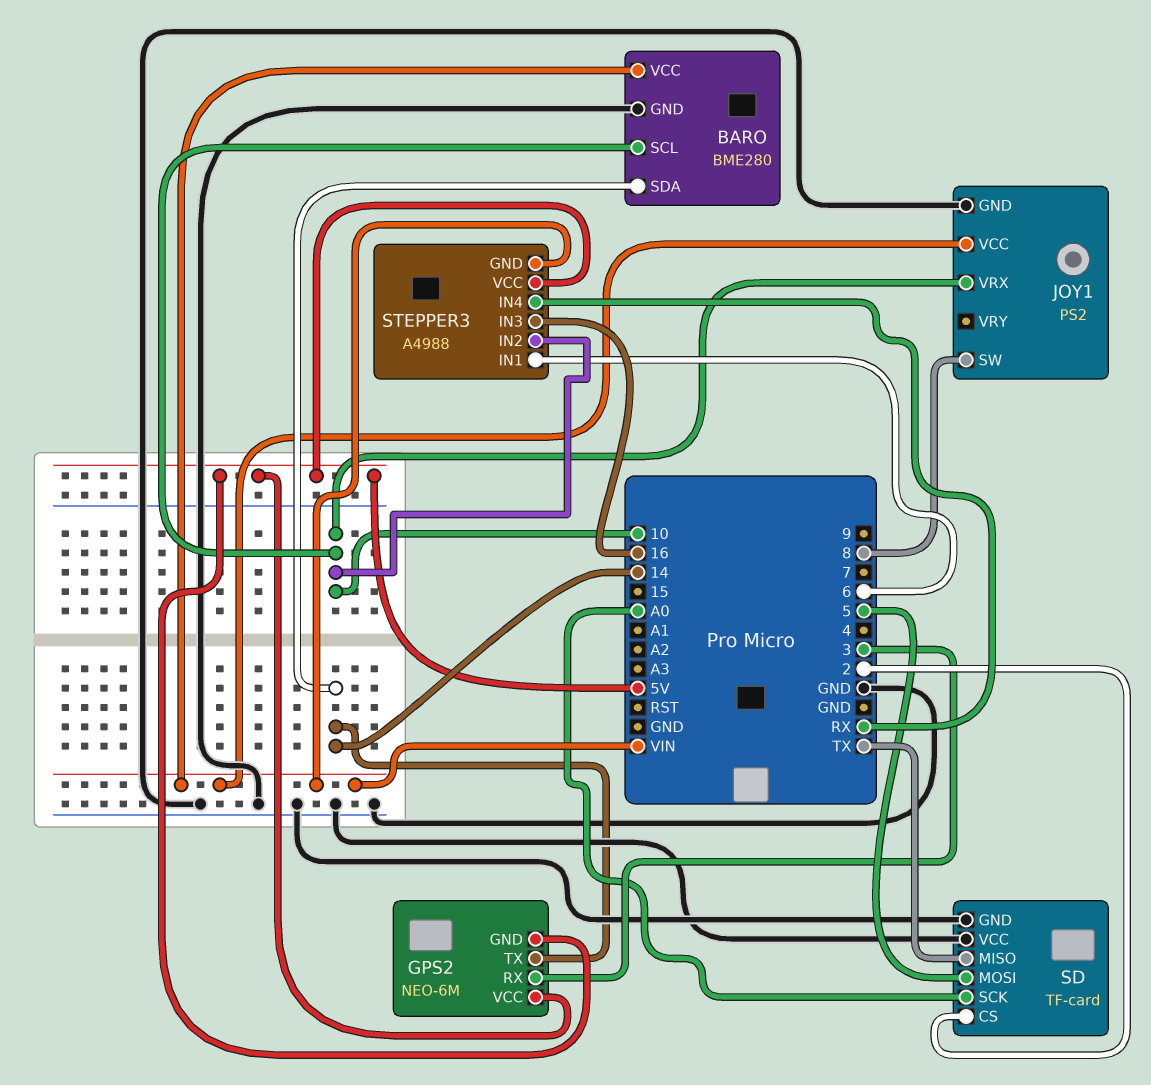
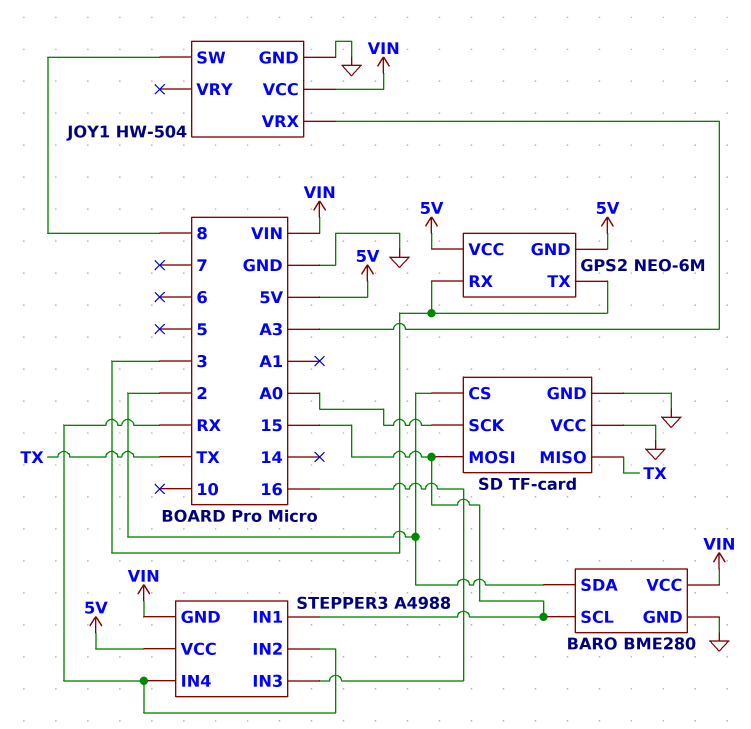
BARO pin SCL: 10 -> 15
BARO pin SDA: 14 -> 2
GPS2 pin TX: 14 -> 3
JOY1: PS2 -> HW-504
JOY1 pin VRX: 10 -> A3
SD pin MOSI: 5 -> 15
STEPPER3 pin IN1: 6 -> 15
STEPPER3 pin IN2: 10 -> RX

